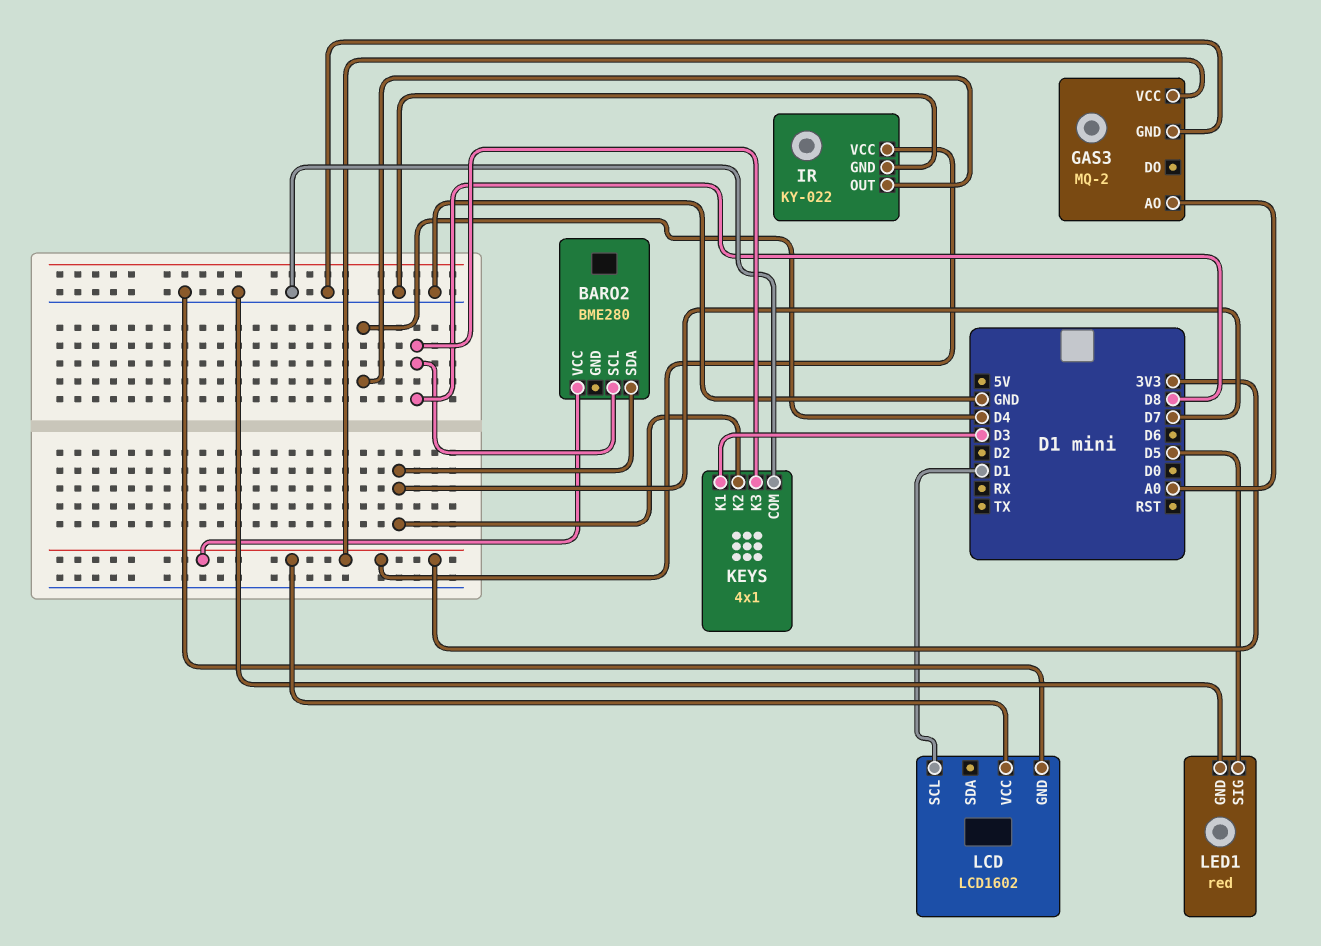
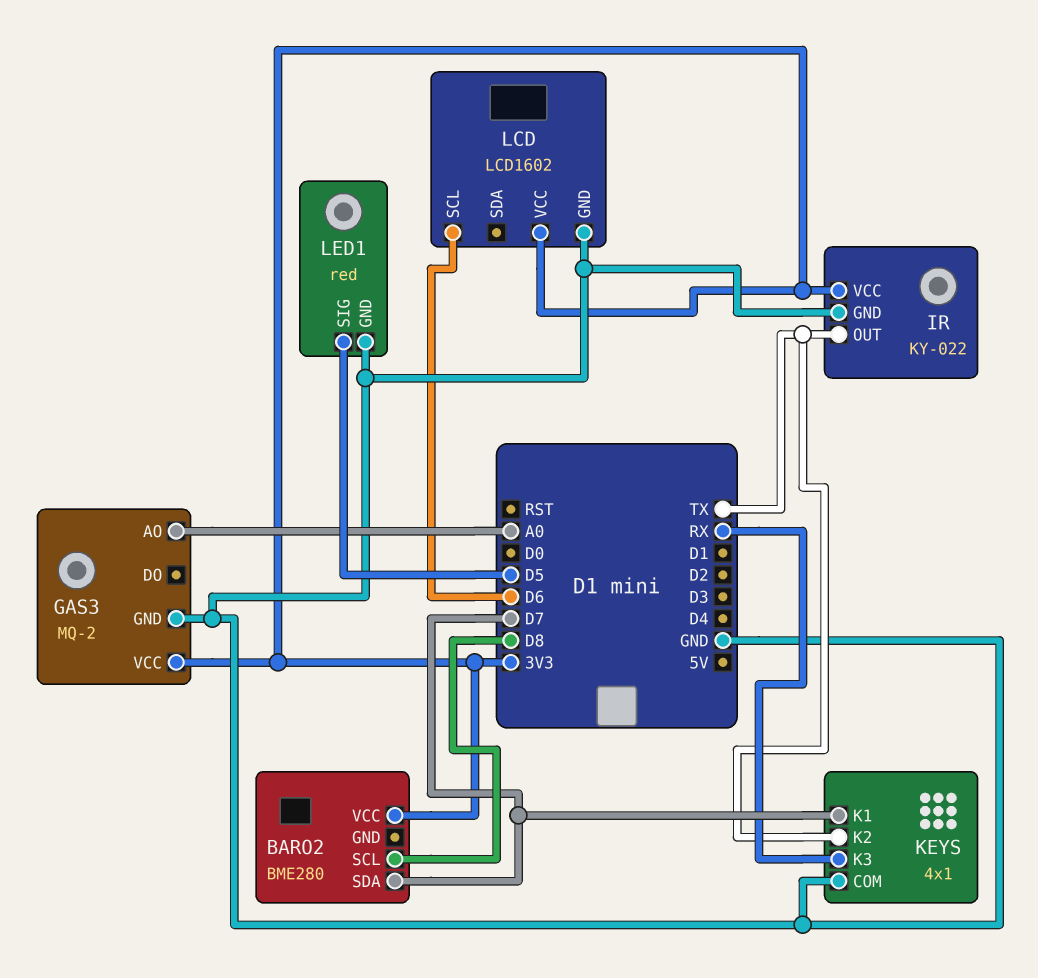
IR pin OUT: D4 -> TX
KEYS pin K1: D3 -> D7
KEYS pin K2: D7 -> TX
KEYS pin K3: D8 -> RX
LCD pin SCL: D1 -> D6

